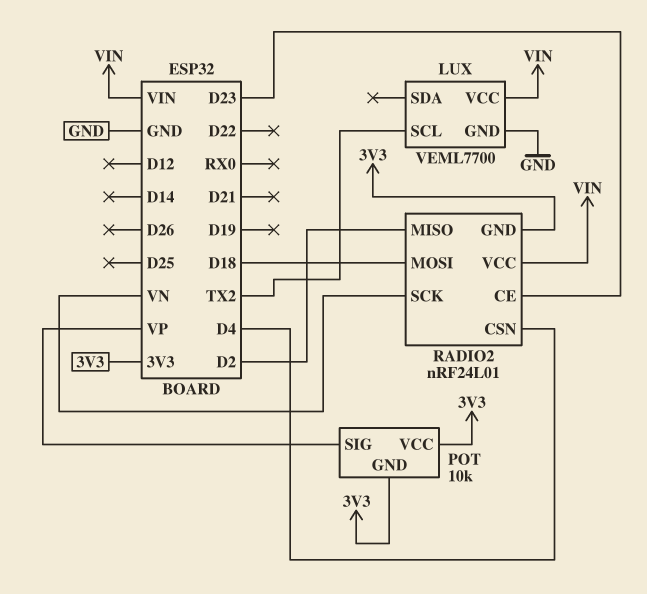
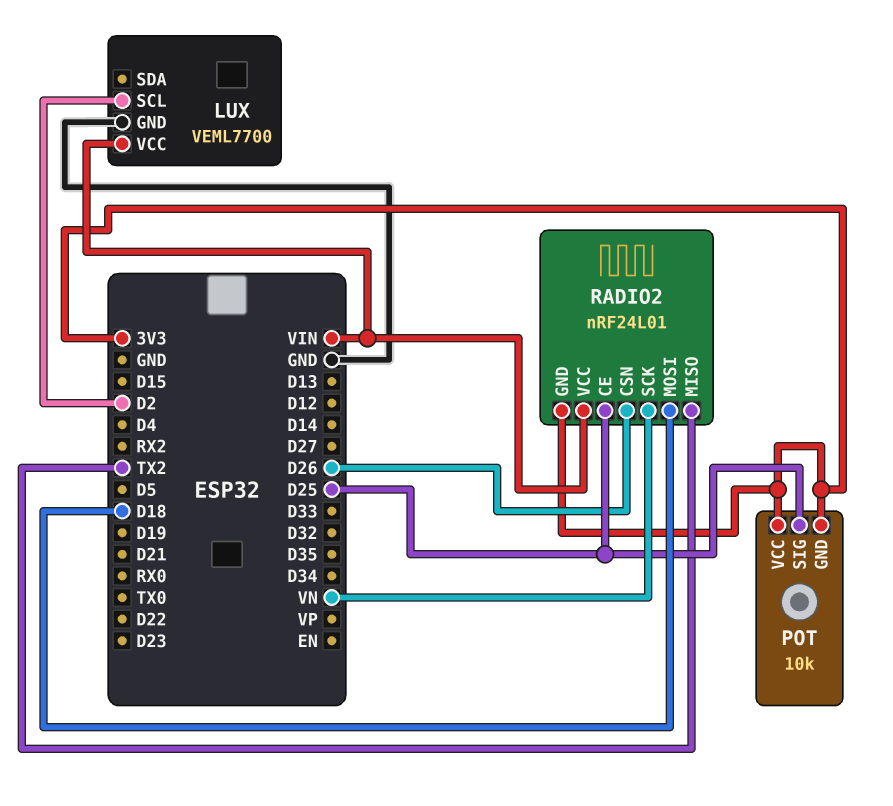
LUX pin SCL: TX2 -> D2
POT pin SIG: VP -> D25
RADIO2 pin CE: D23 -> D25
RADIO2 pin CSN: D4 -> D26
RADIO2 pin MISO: D2 -> TX2

